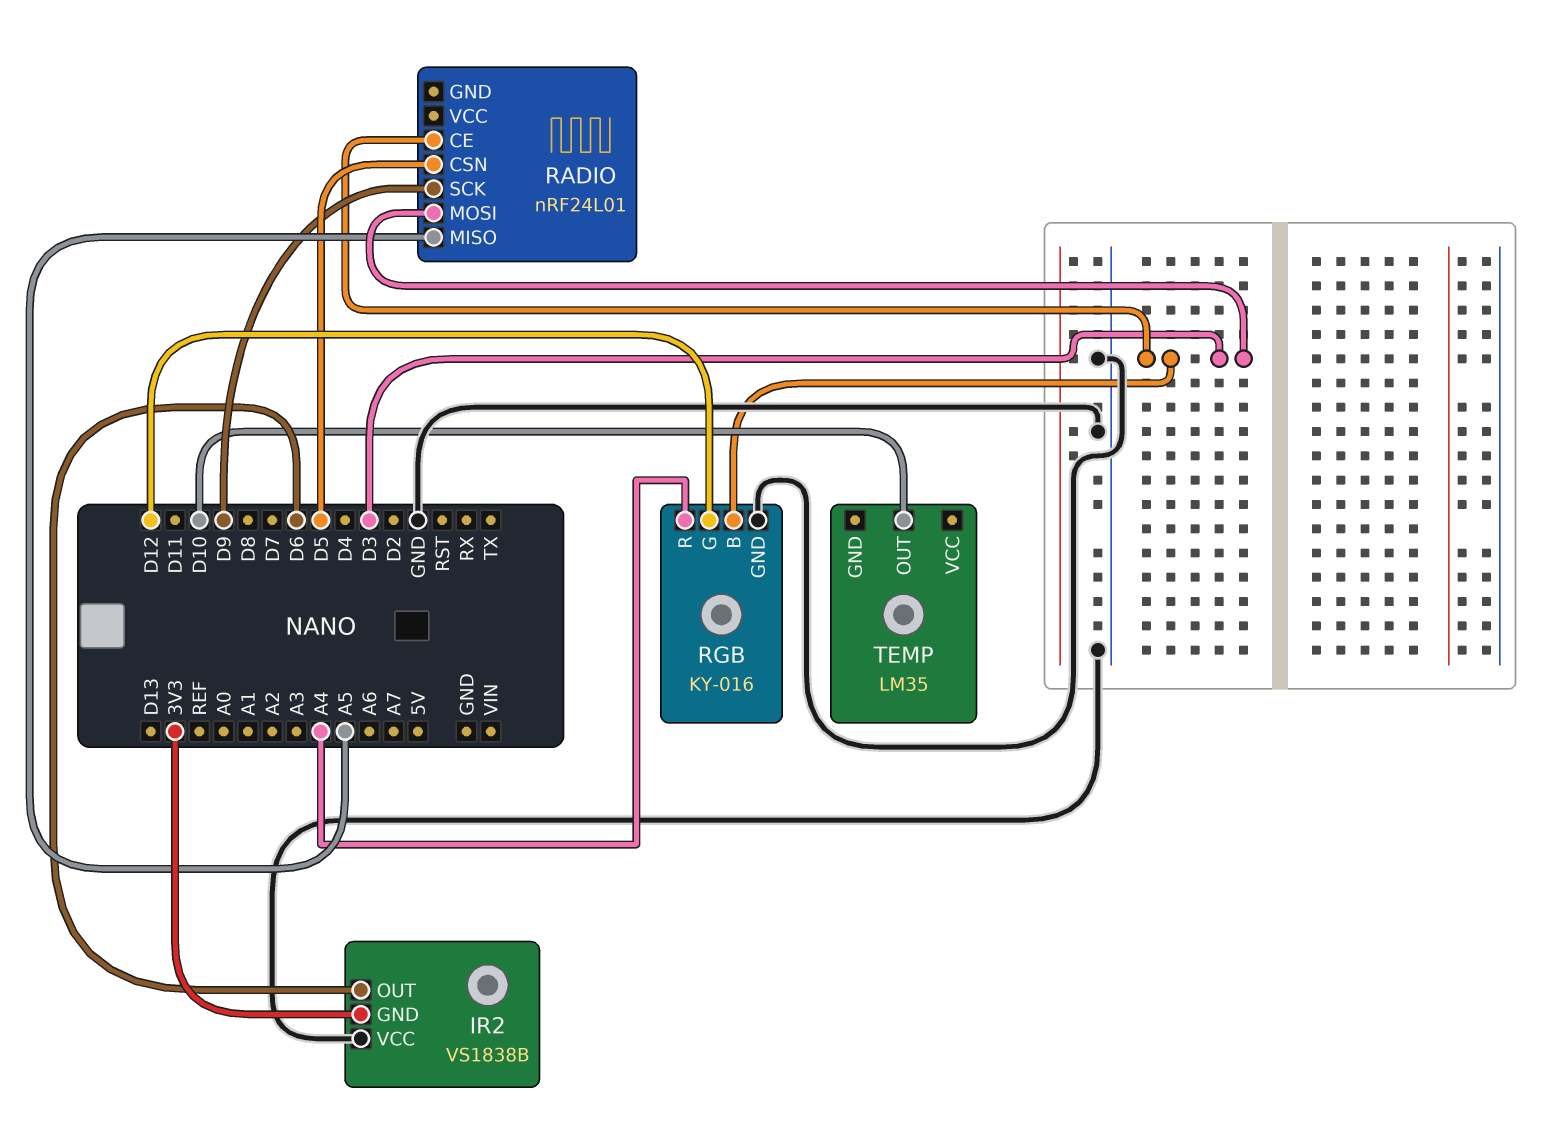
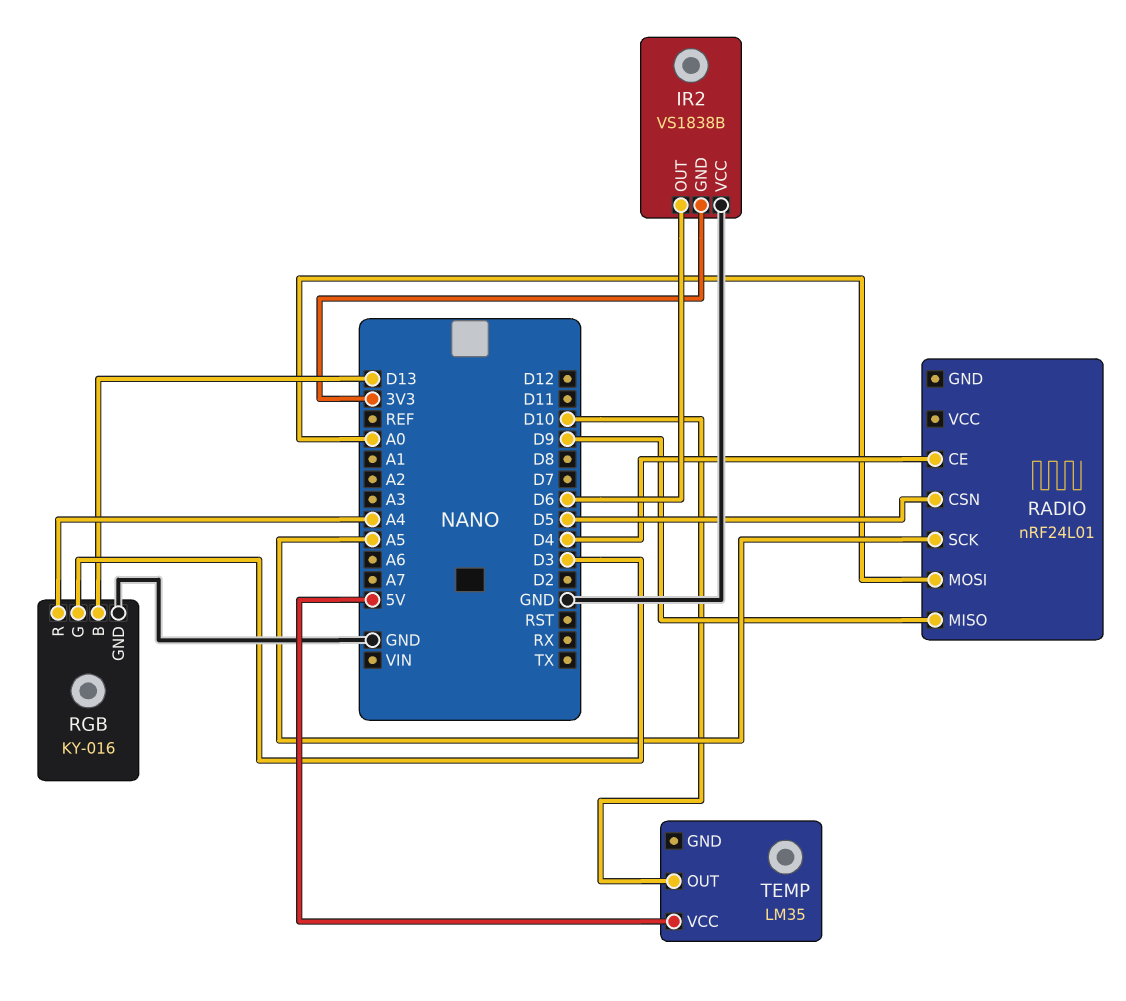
RADIO pin CE: D3 -> D4
RADIO pin MISO: A5 -> D9
RADIO pin MOSI: D3 -> A0
RADIO pin SCK: D9 -> A5
RGB pin B: D3 -> D13
RGB pin G: D12 -> D3
TEMP pin VCC: none -> 5V

